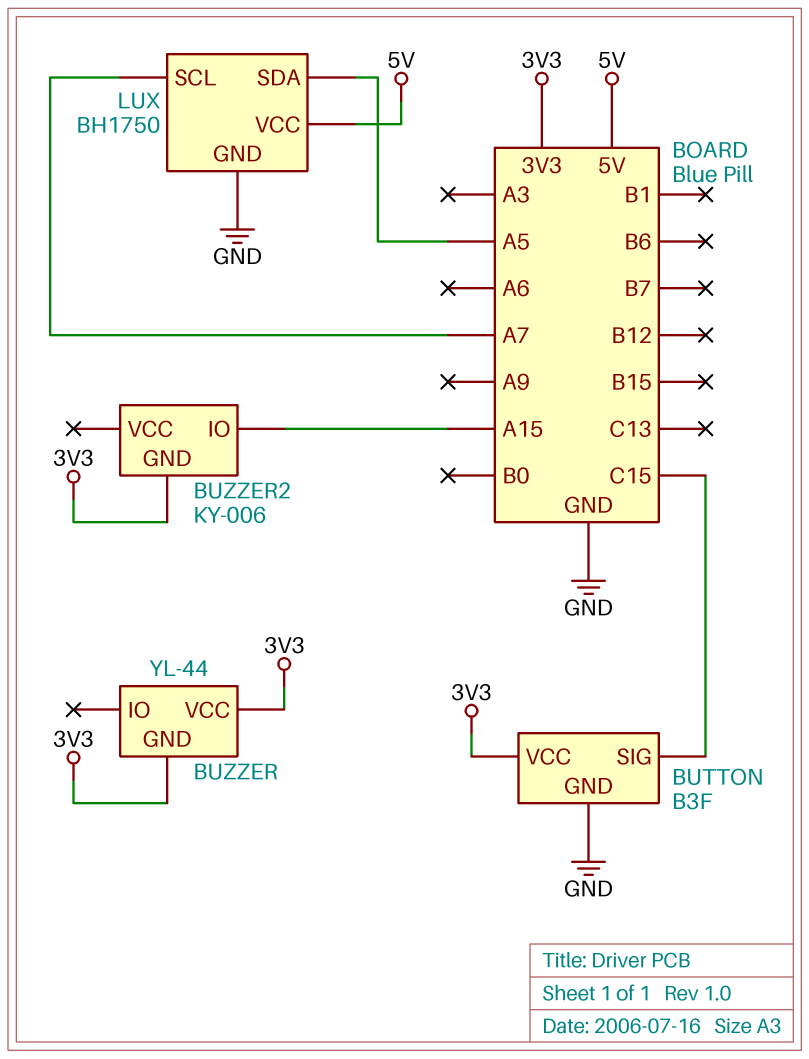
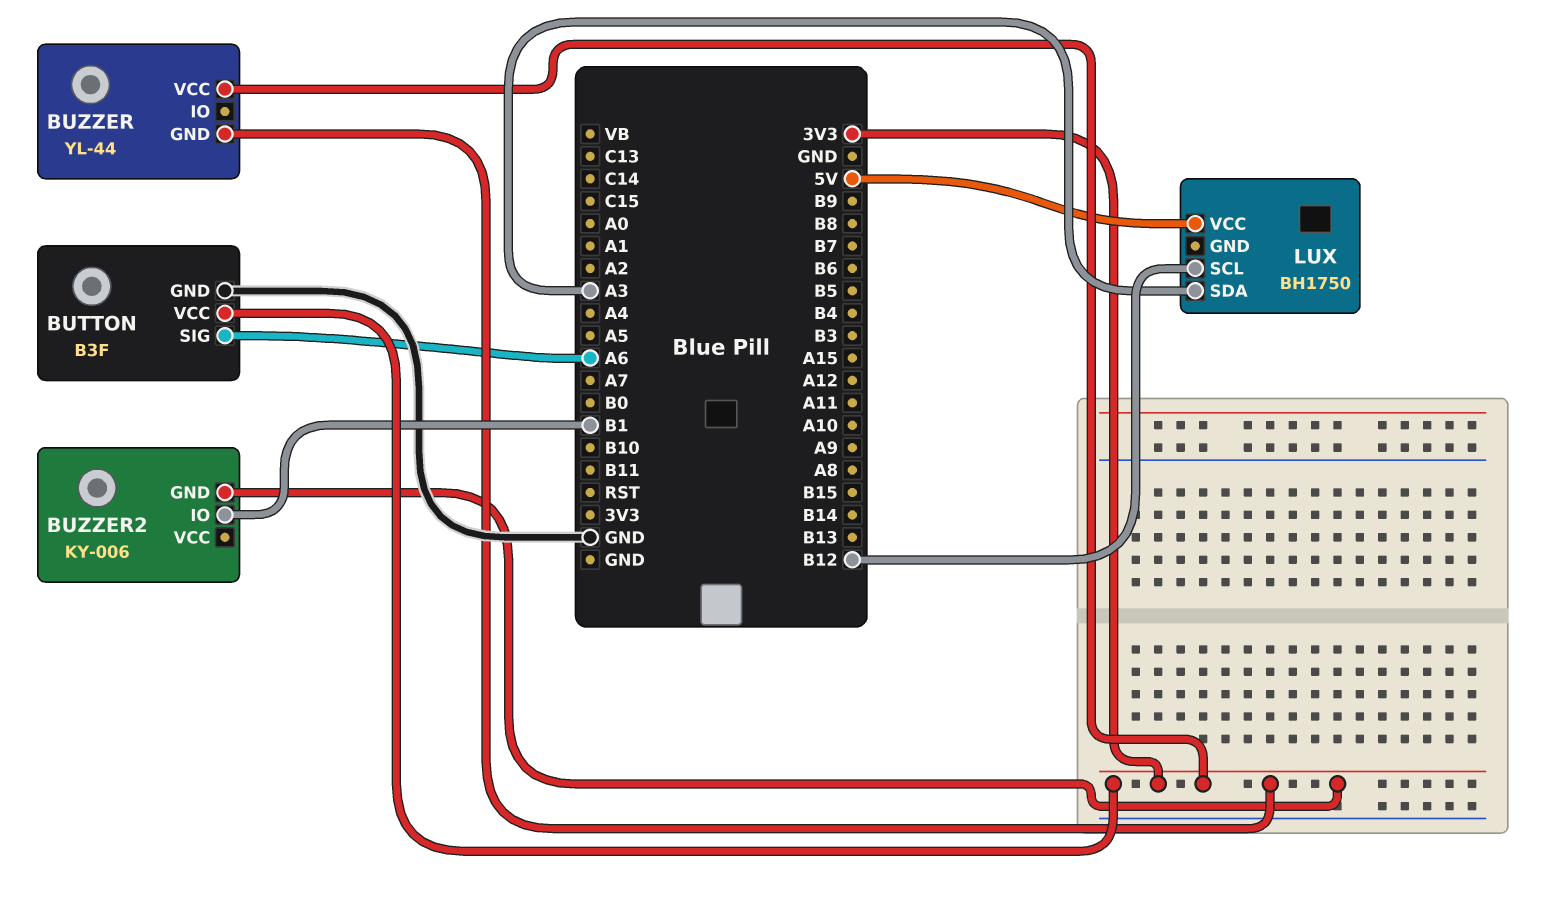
BUTTON pin SIG: C15 -> A6
BUZZER2 pin IO: A15 -> B1
LUX pin GND: GND -> none
LUX pin SCL: A7 -> B12
LUX pin SDA: A5 -> A3

